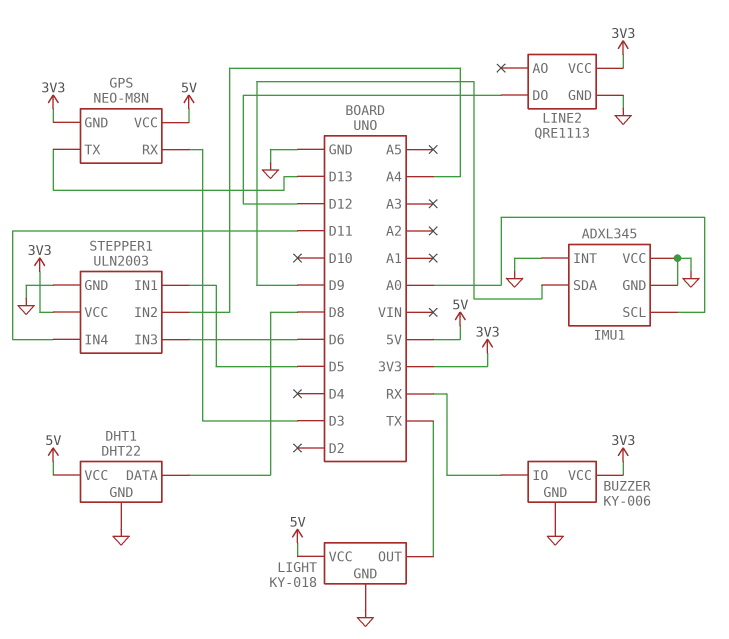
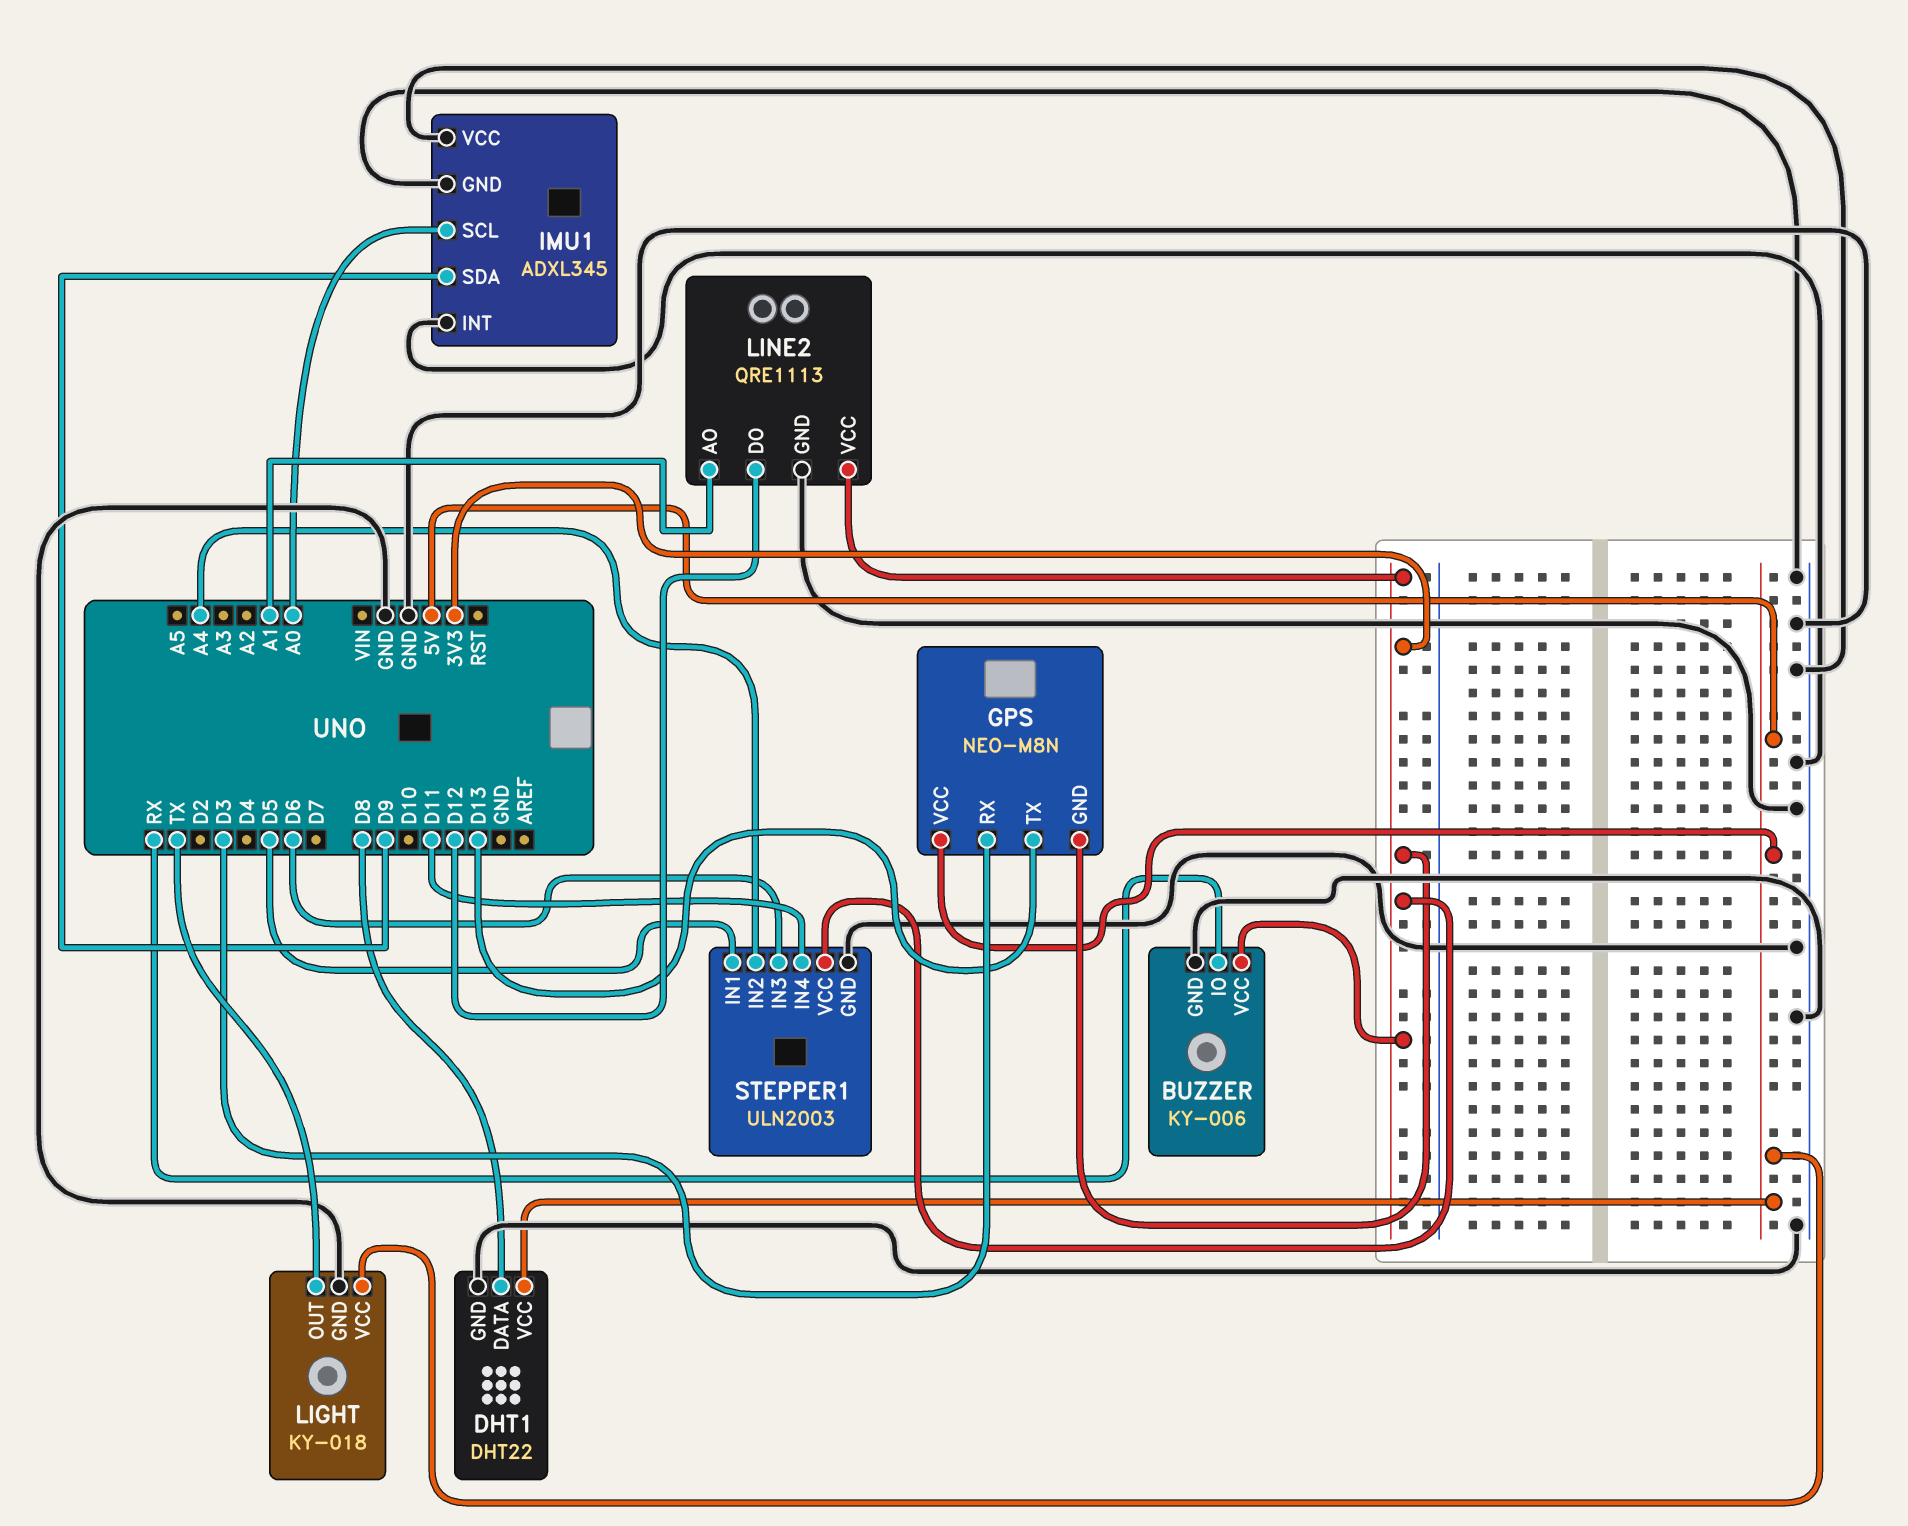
LINE2 pin AO: none -> A1

